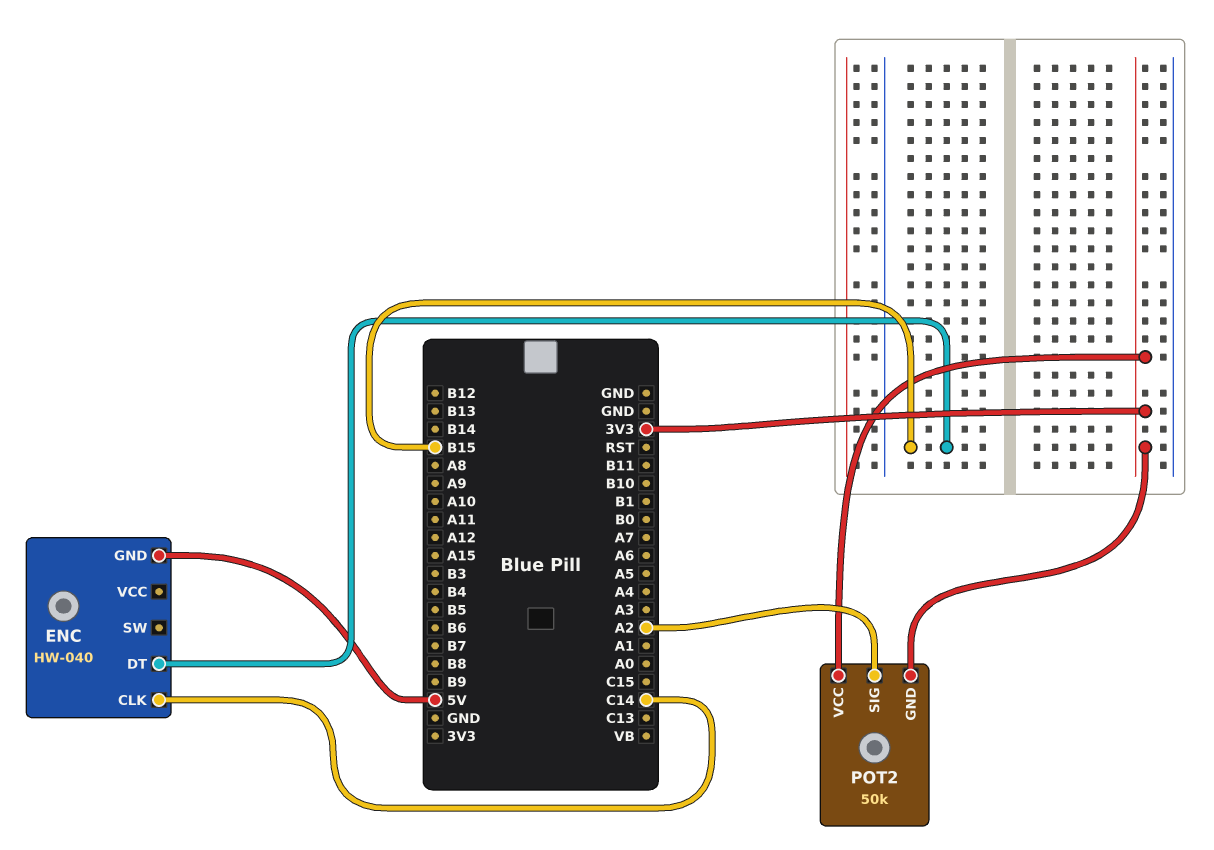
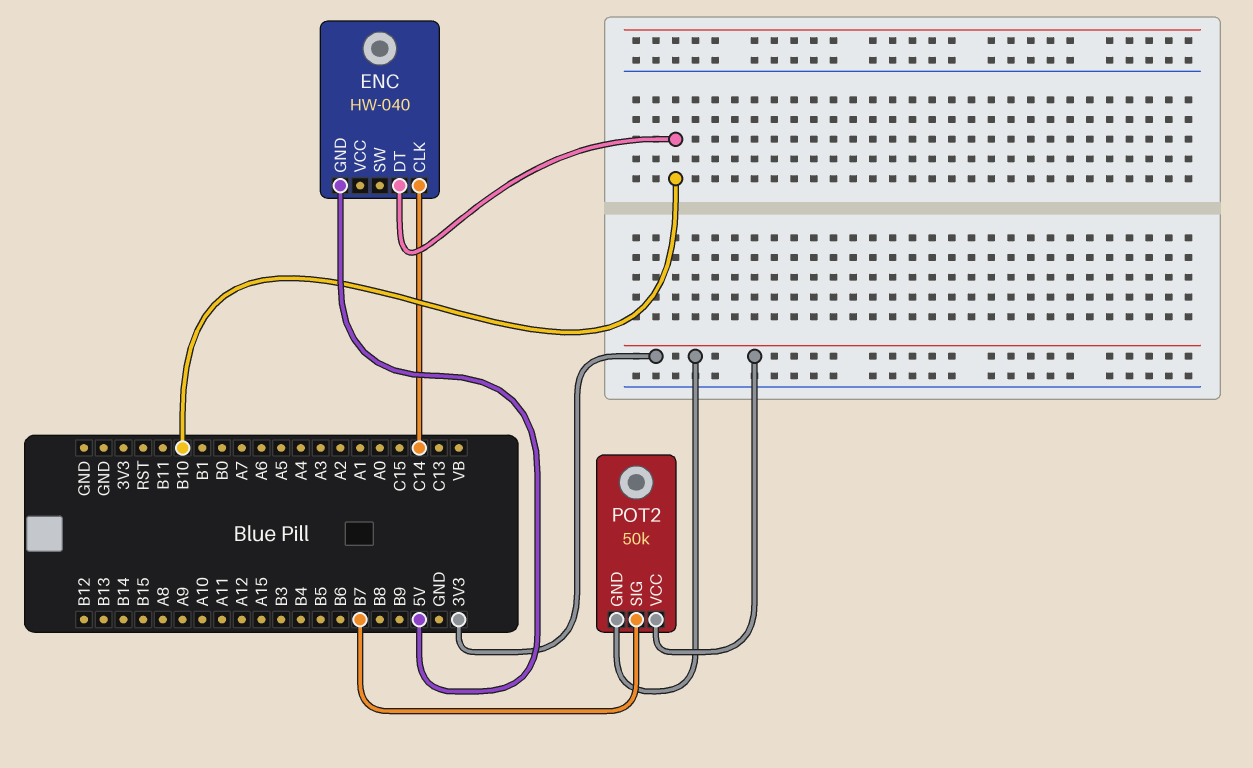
ENC pin DT: B15 -> B10
POT2 pin SIG: A2 -> B7

